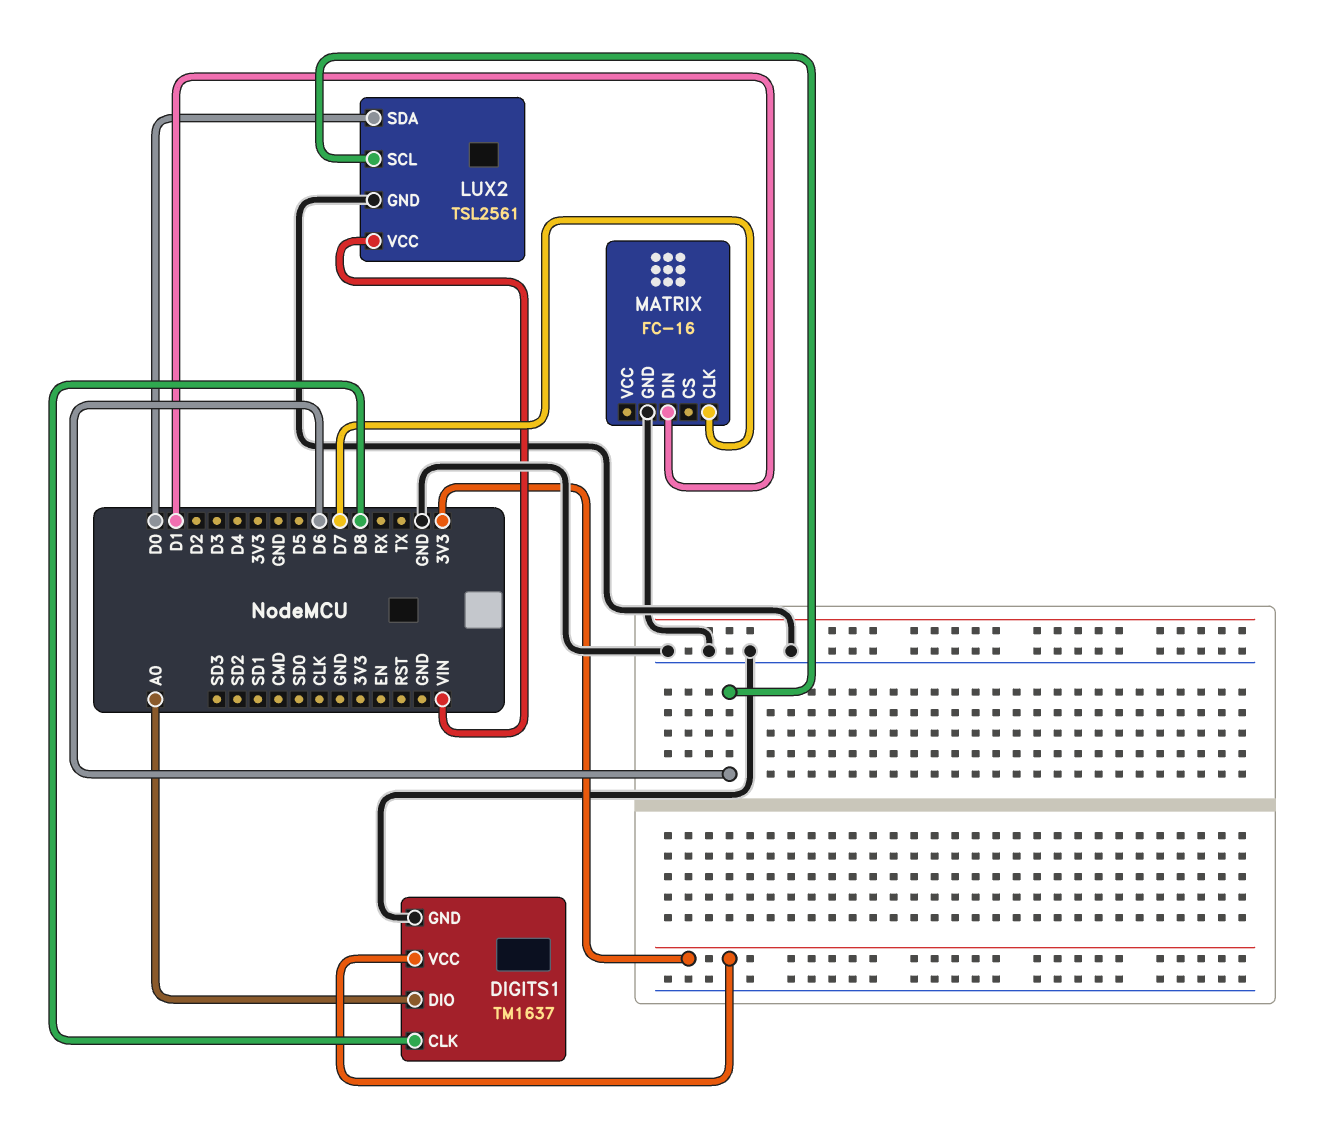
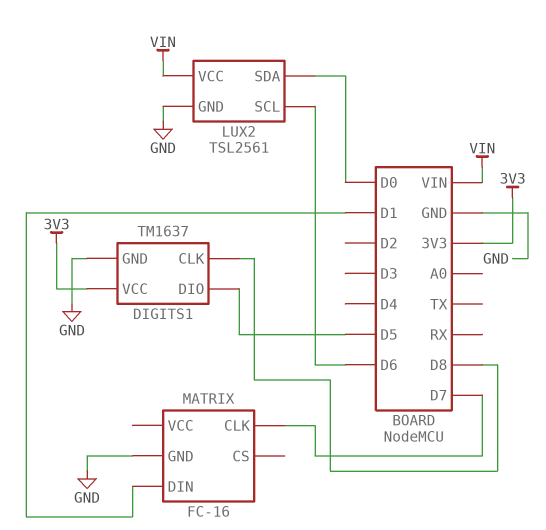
DIGITS1 pin DIO: A0 -> D5

